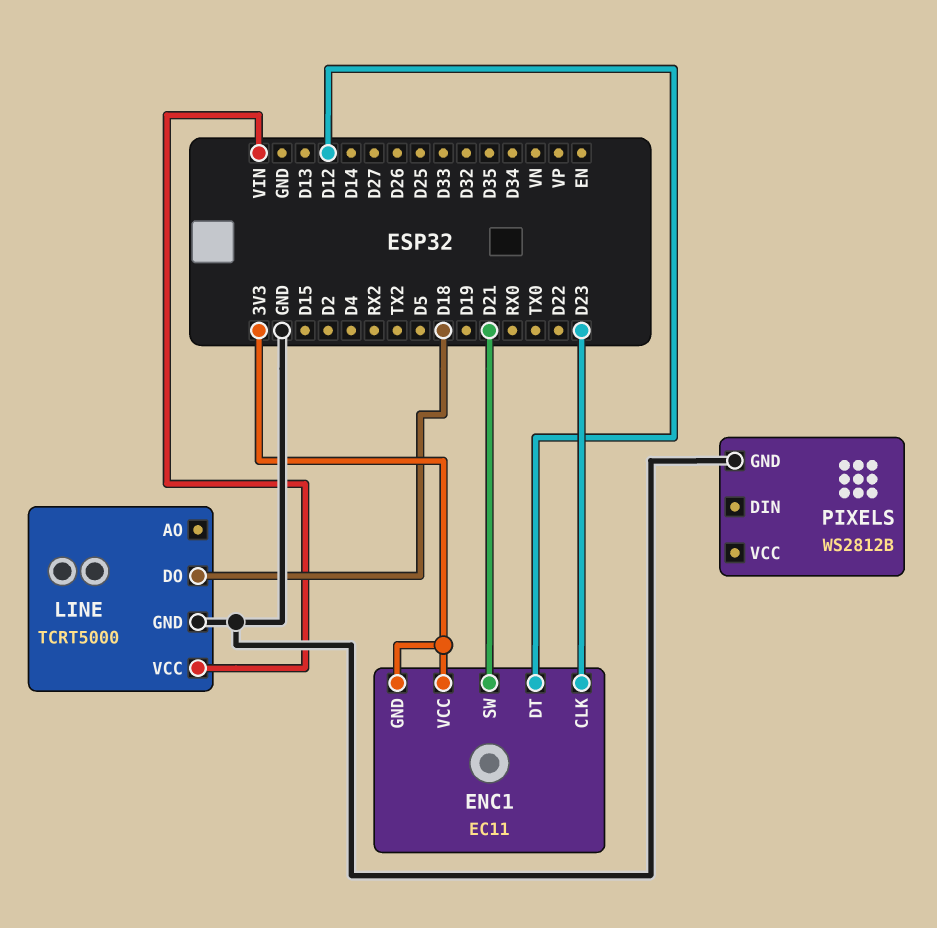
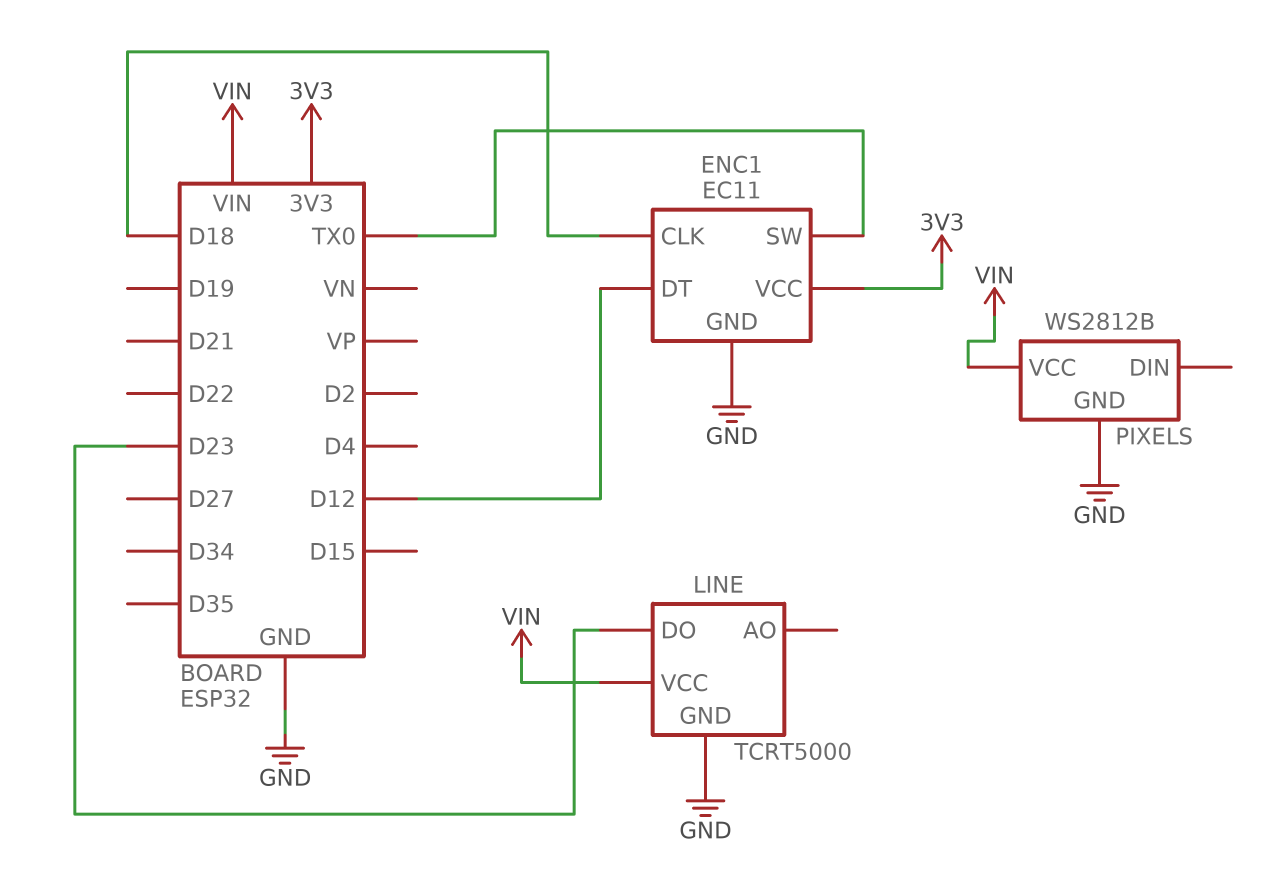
ENC1 pin CLK: D23 -> D18
ENC1 pin GND: 3V3 -> GND
ENC1 pin SW: D21 -> TX0
LINE pin DO: D18 -> D23
PIXELS pin VCC: none -> VIN

